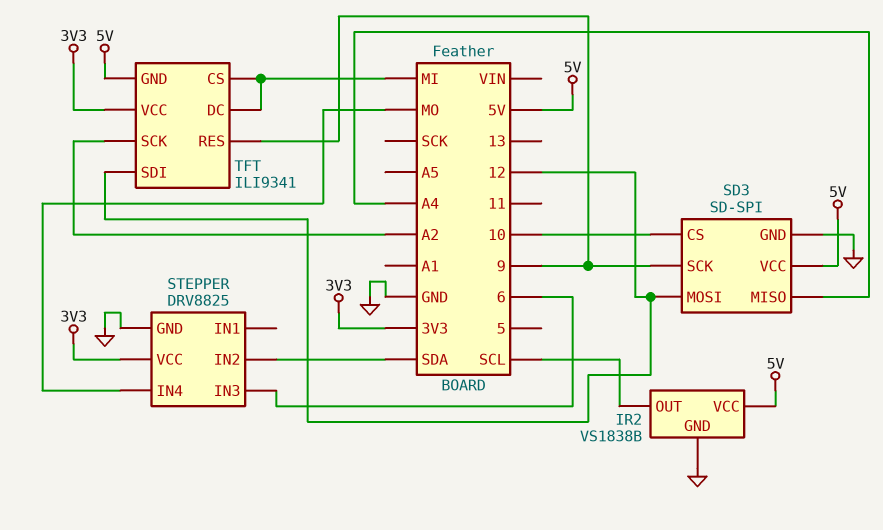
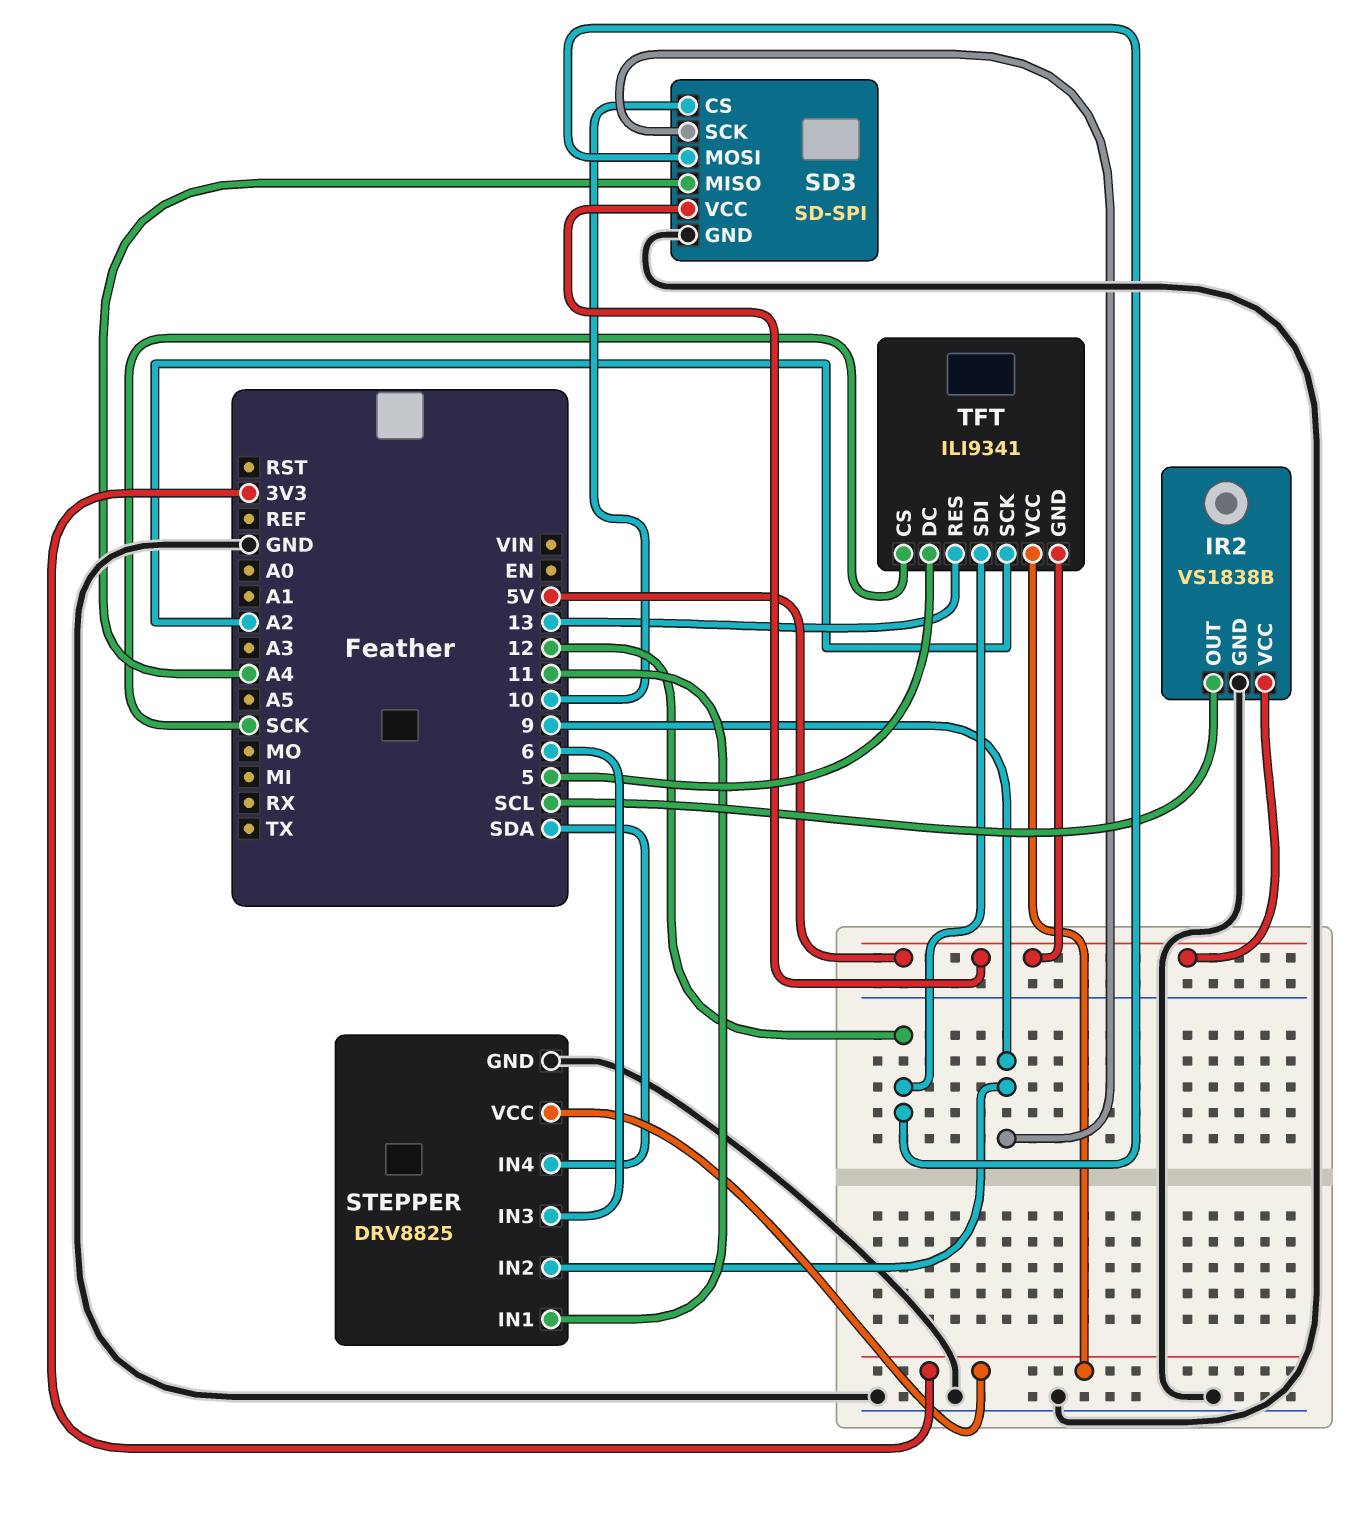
STEPPER pin IN1: none -> 11
STEPPER pin IN2: SDA -> 9
STEPPER pin IN4: MO -> SDA
TFT pin CS: MI -> SCK
TFT pin DC: MI -> 5
TFT pin RES: 9 -> 13

